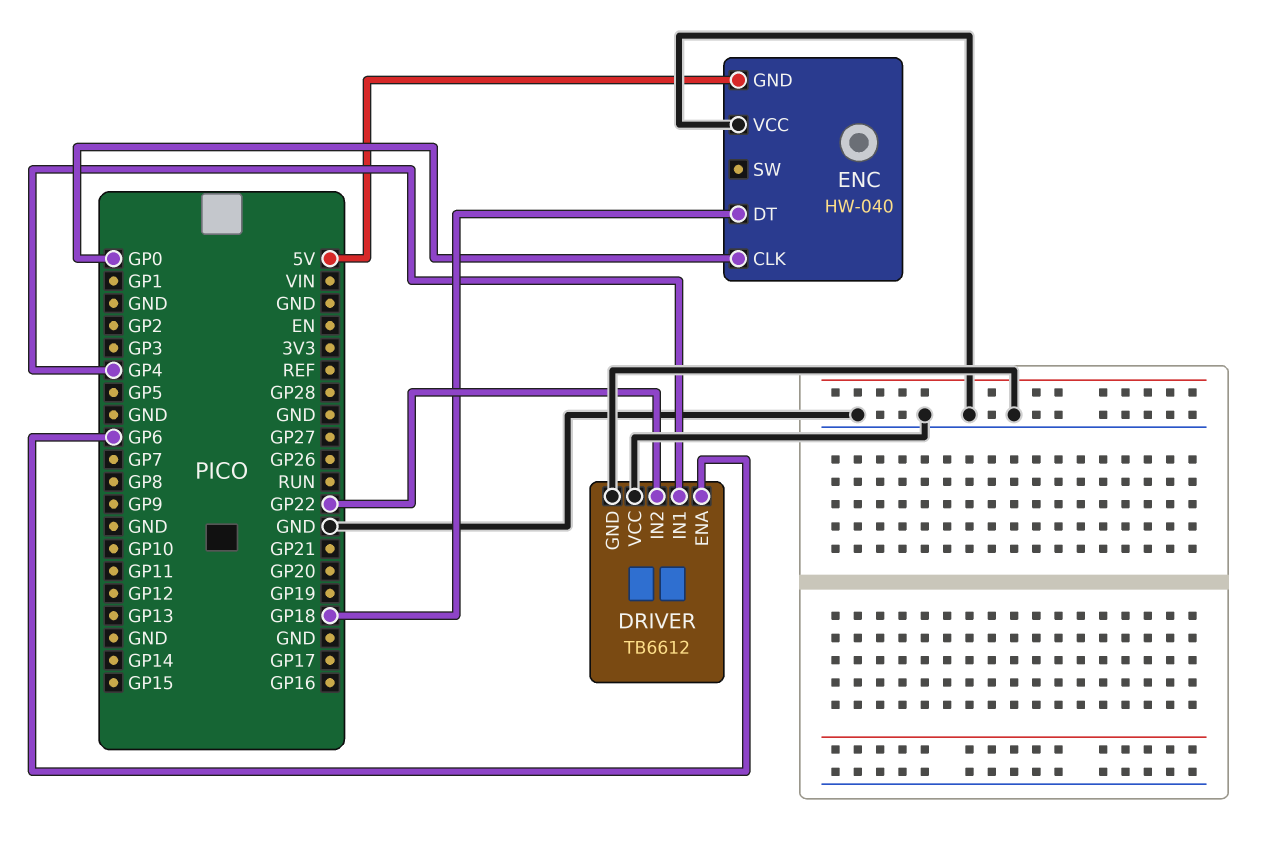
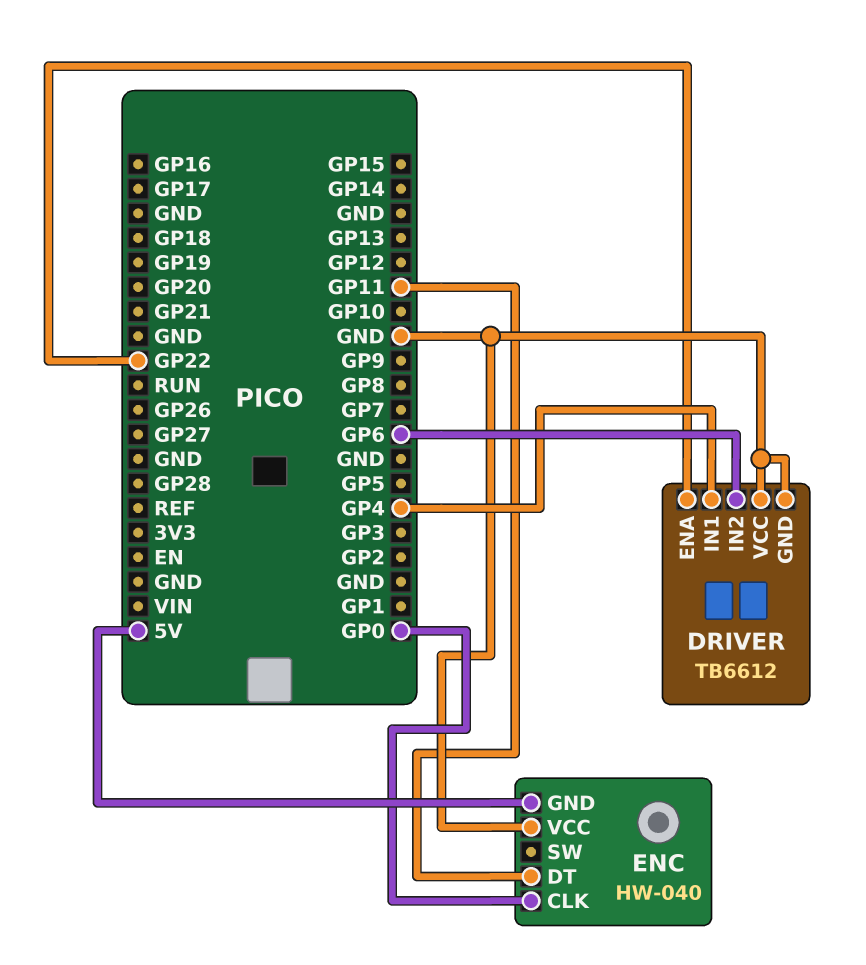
DRIVER pin ENA: GP6 -> GP22
DRIVER pin IN2: GP22 -> GP6
ENC pin DT: GP18 -> GP11

